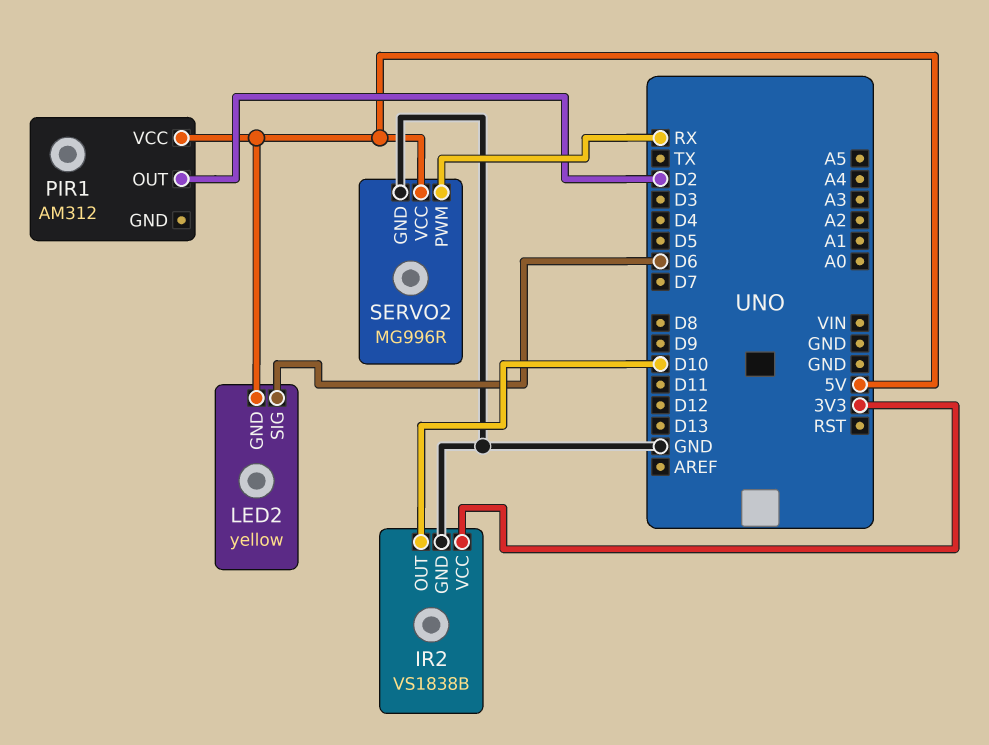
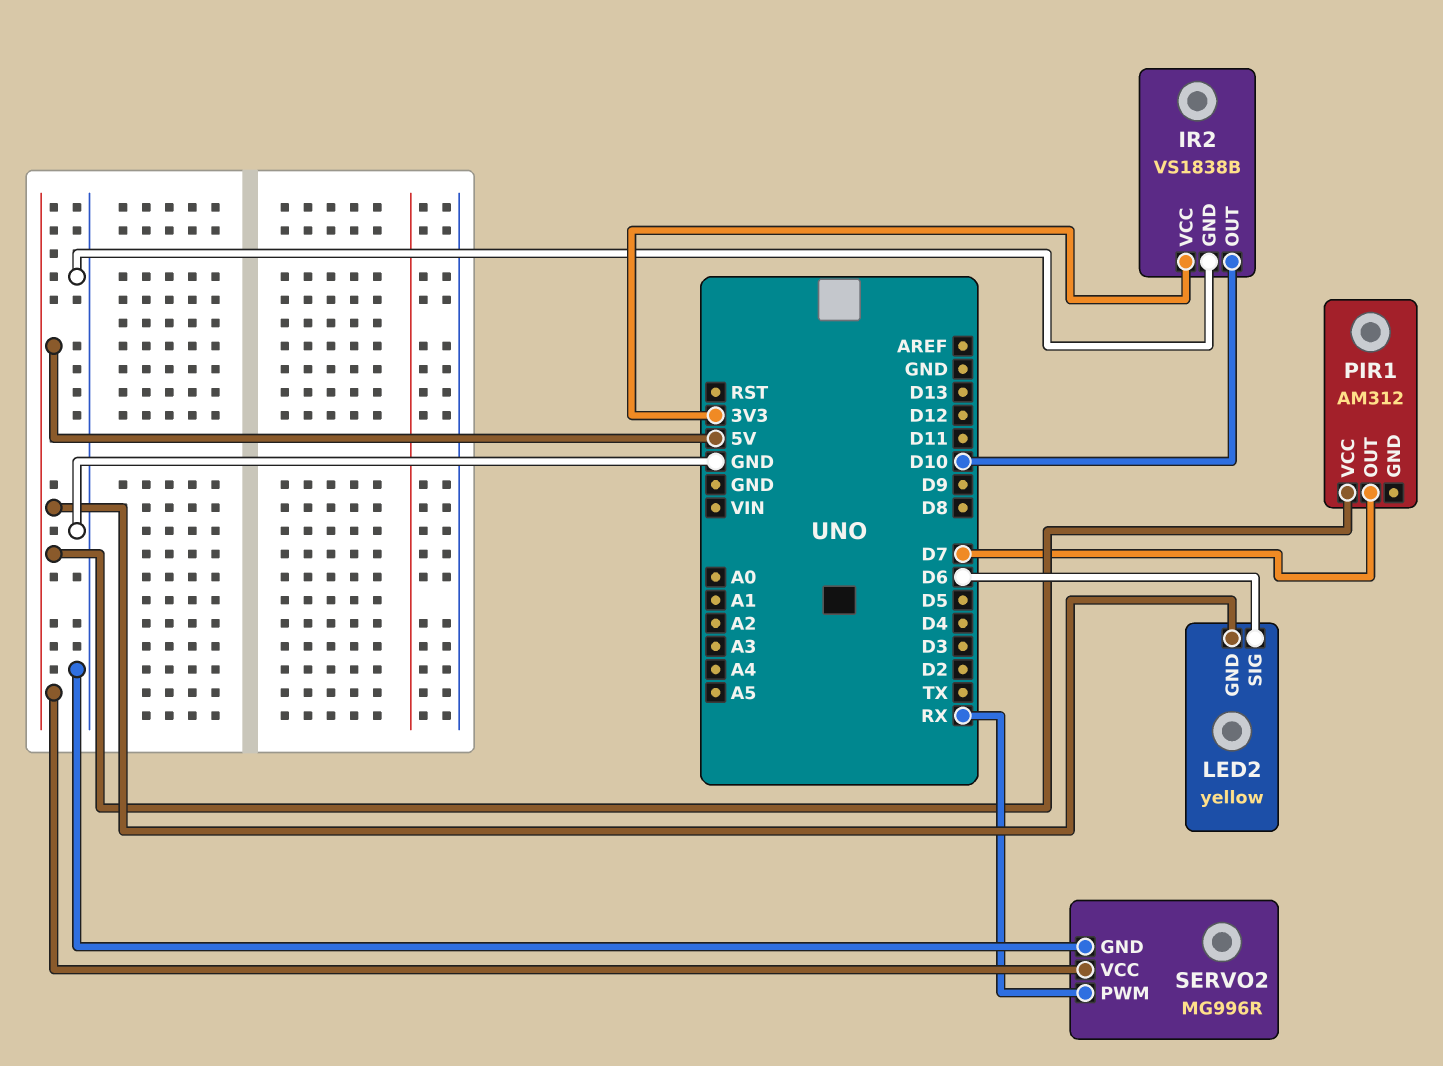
PIR1 pin OUT: D2 -> D7

